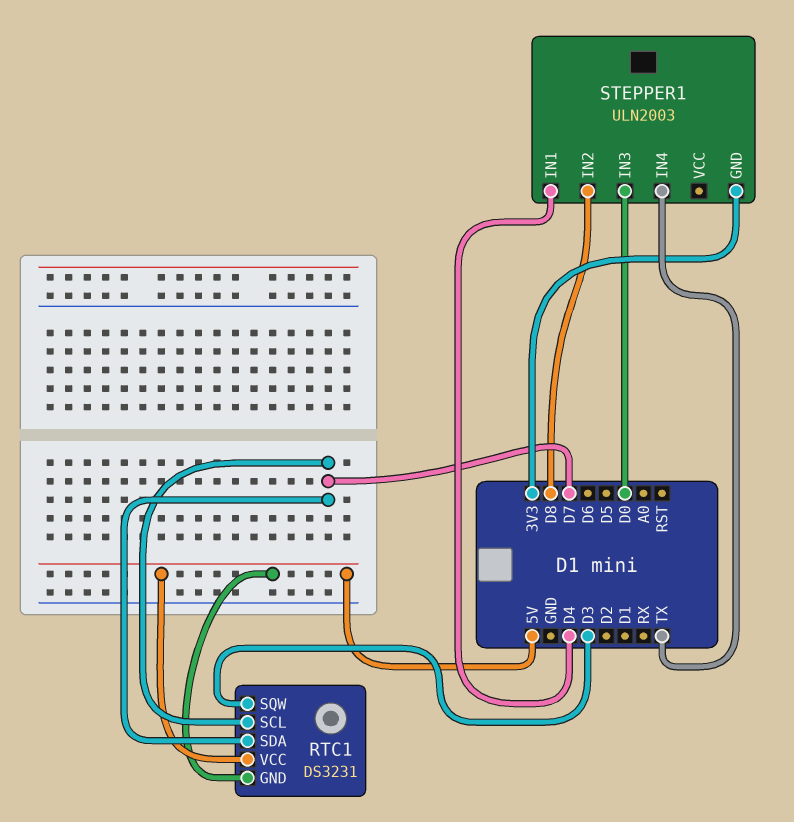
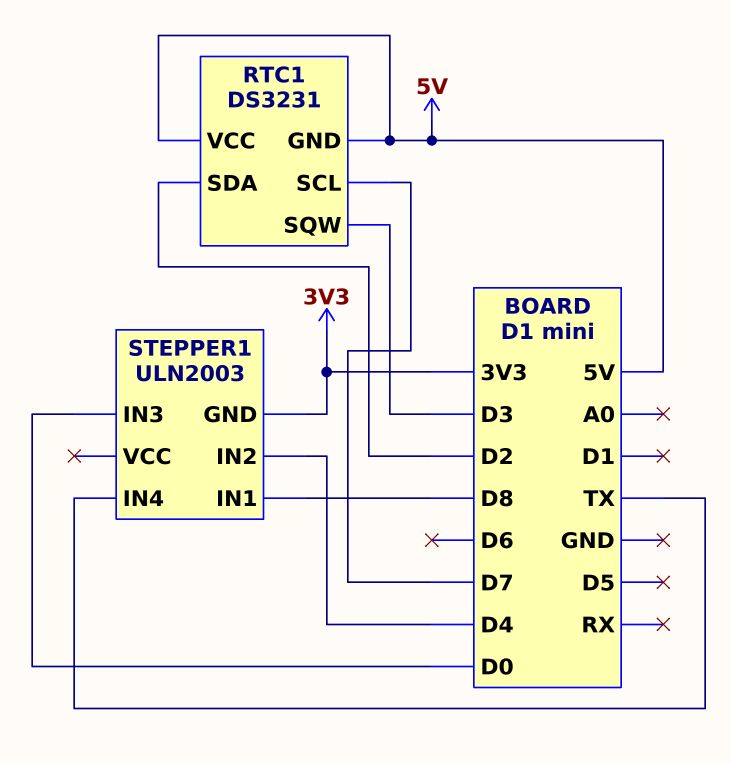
RTC1 pin SDA: D7 -> D2
STEPPER1 pin IN1: D4 -> D8
STEPPER1 pin IN2: D8 -> D4

